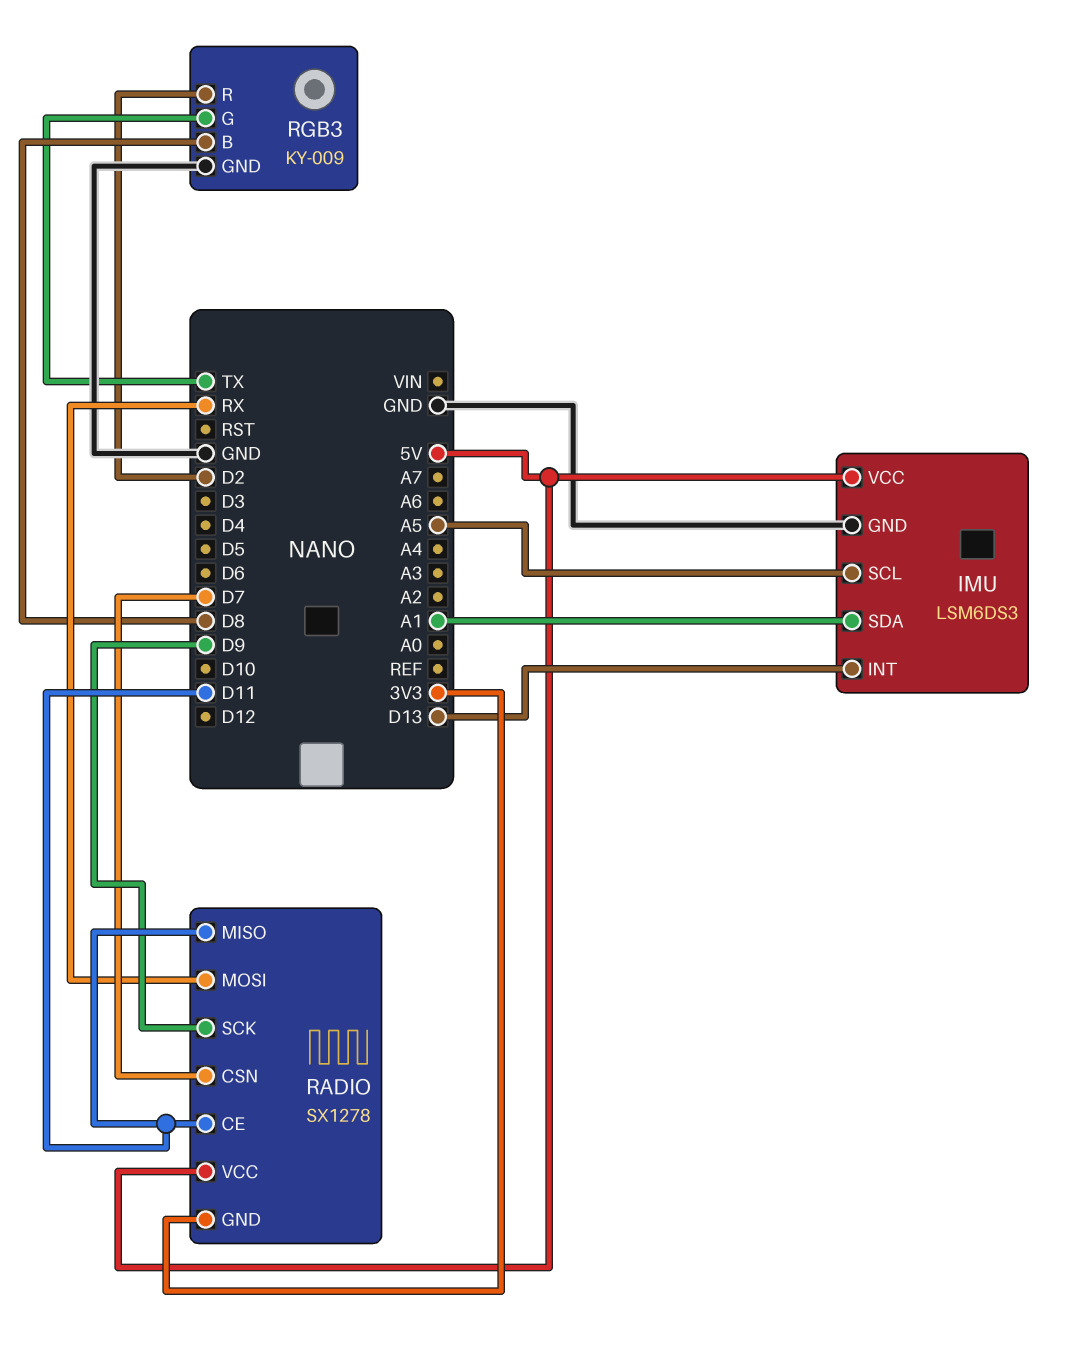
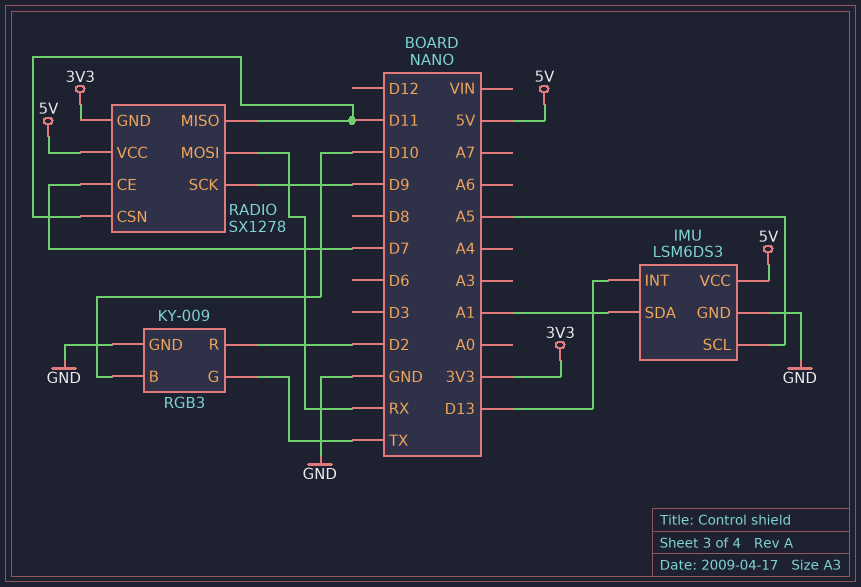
RADIO pin CE: D11 -> D7
RADIO pin CSN: D7 -> D11
RGB3 pin B: D8 -> D10

